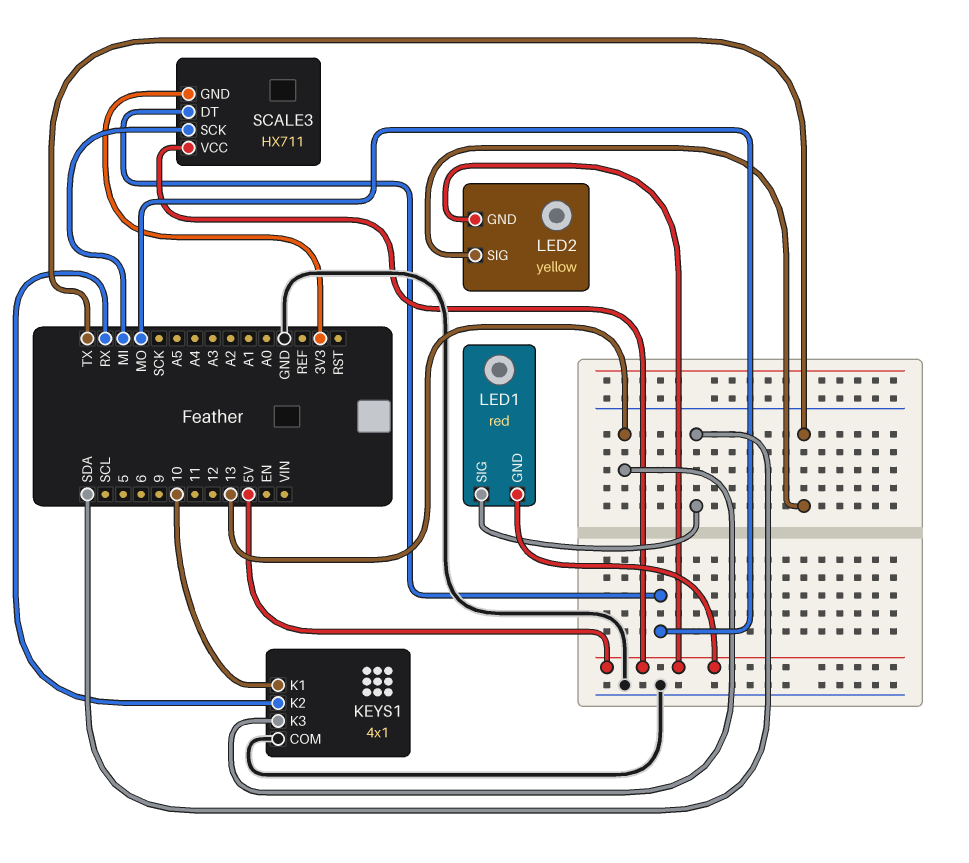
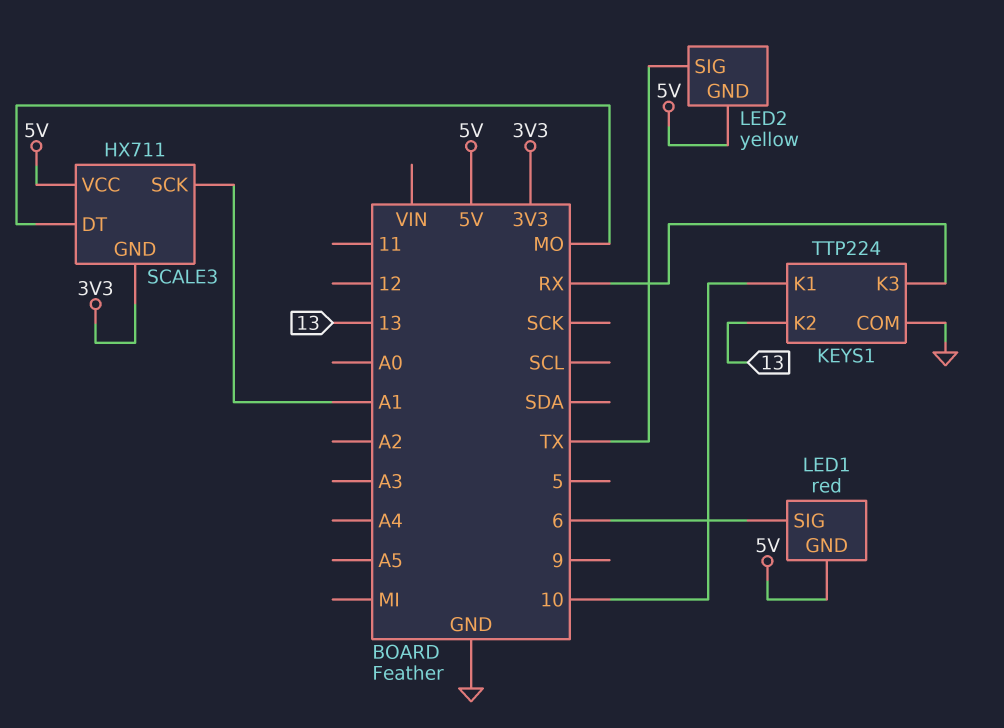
KEYS1: 4x1 -> TTP224
KEYS1 pin K2: RX -> 13
KEYS1 pin K3: 13 -> RX
LED1 pin SIG: SDA -> 6
SCALE3 pin SCK: MI -> A1

